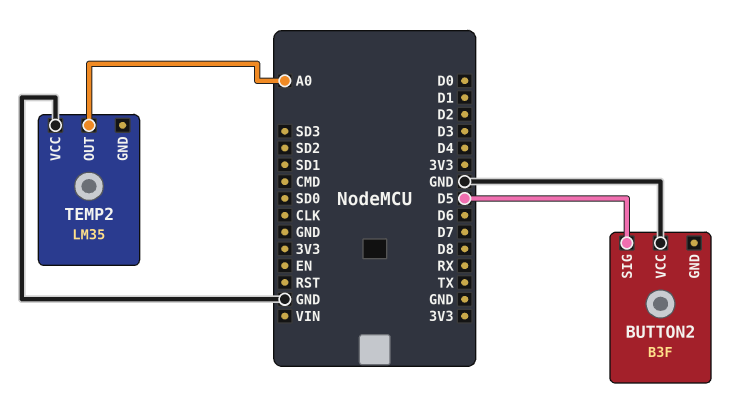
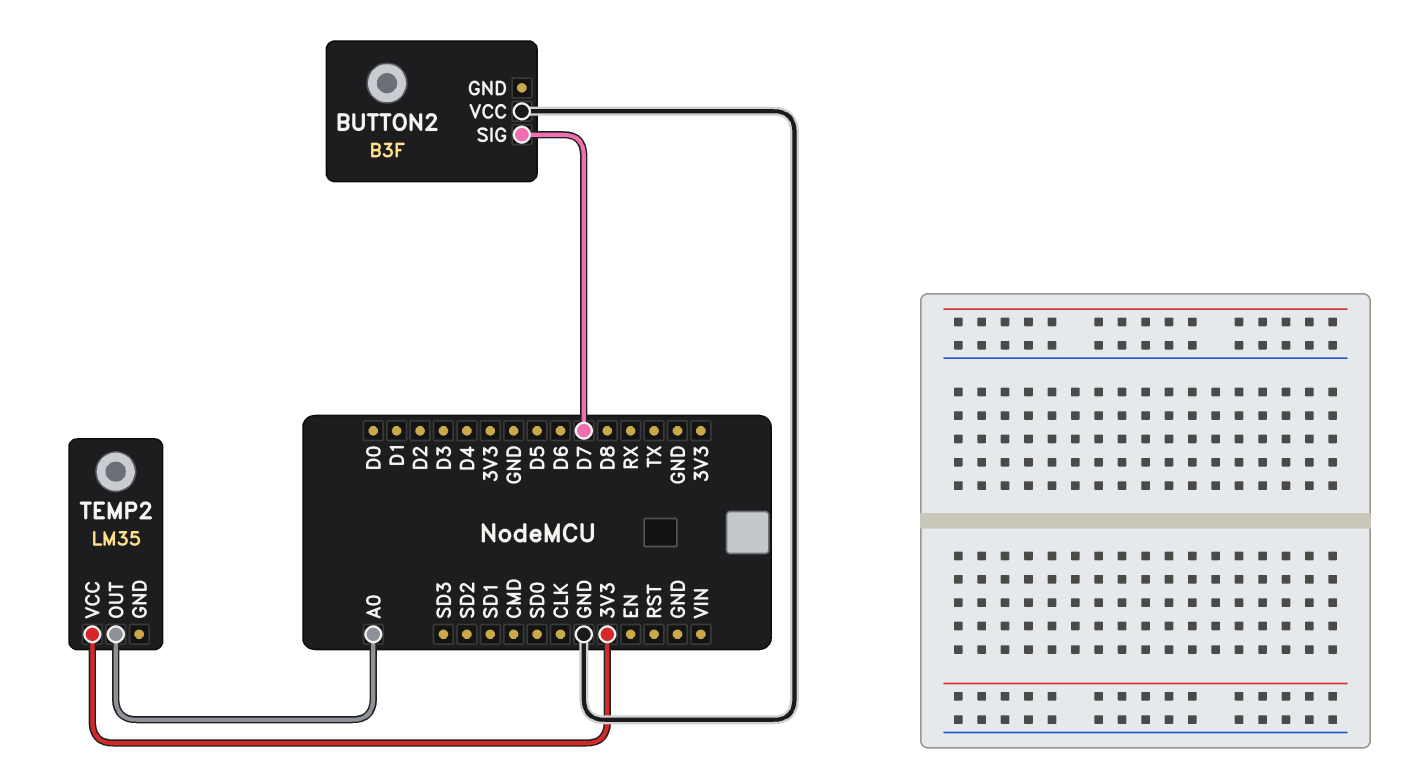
BUTTON2 pin SIG: D5 -> D7
TEMP2 pin VCC: GND -> 3V3

